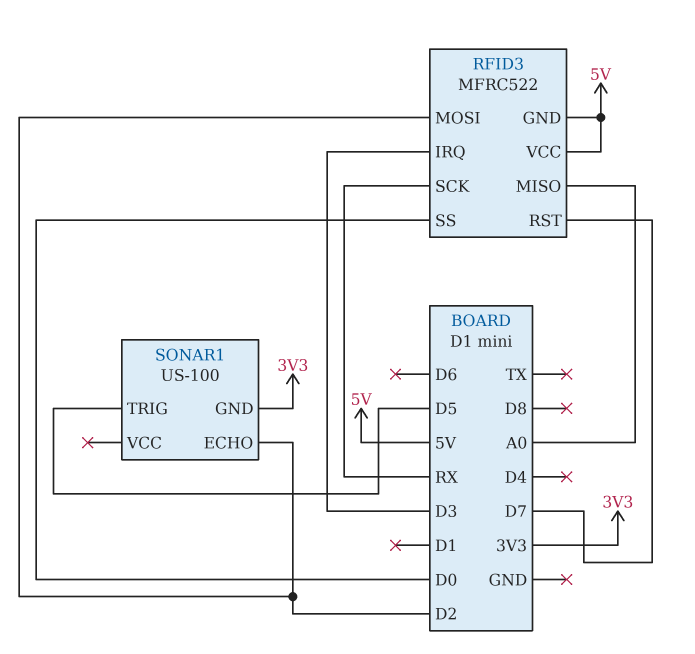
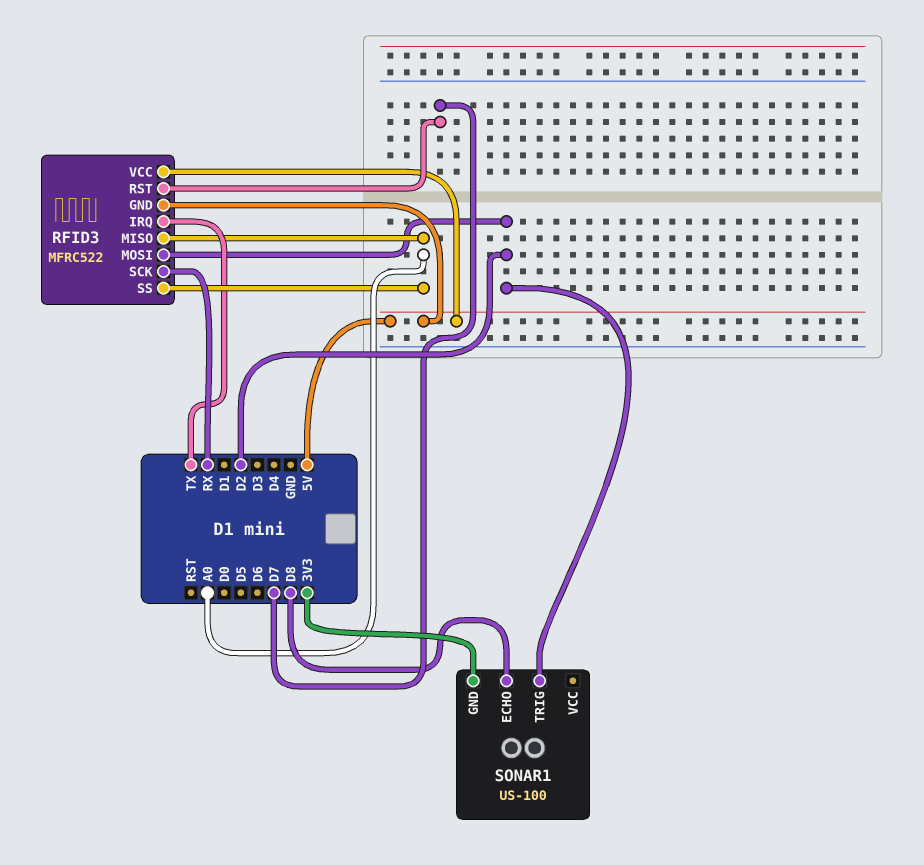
RFID3 pin IRQ: D3 -> TX
RFID3 pin SS: D0 -> A0
SONAR1 pin ECHO: D2 -> D8
SONAR1 pin TRIG: D5 -> D2

